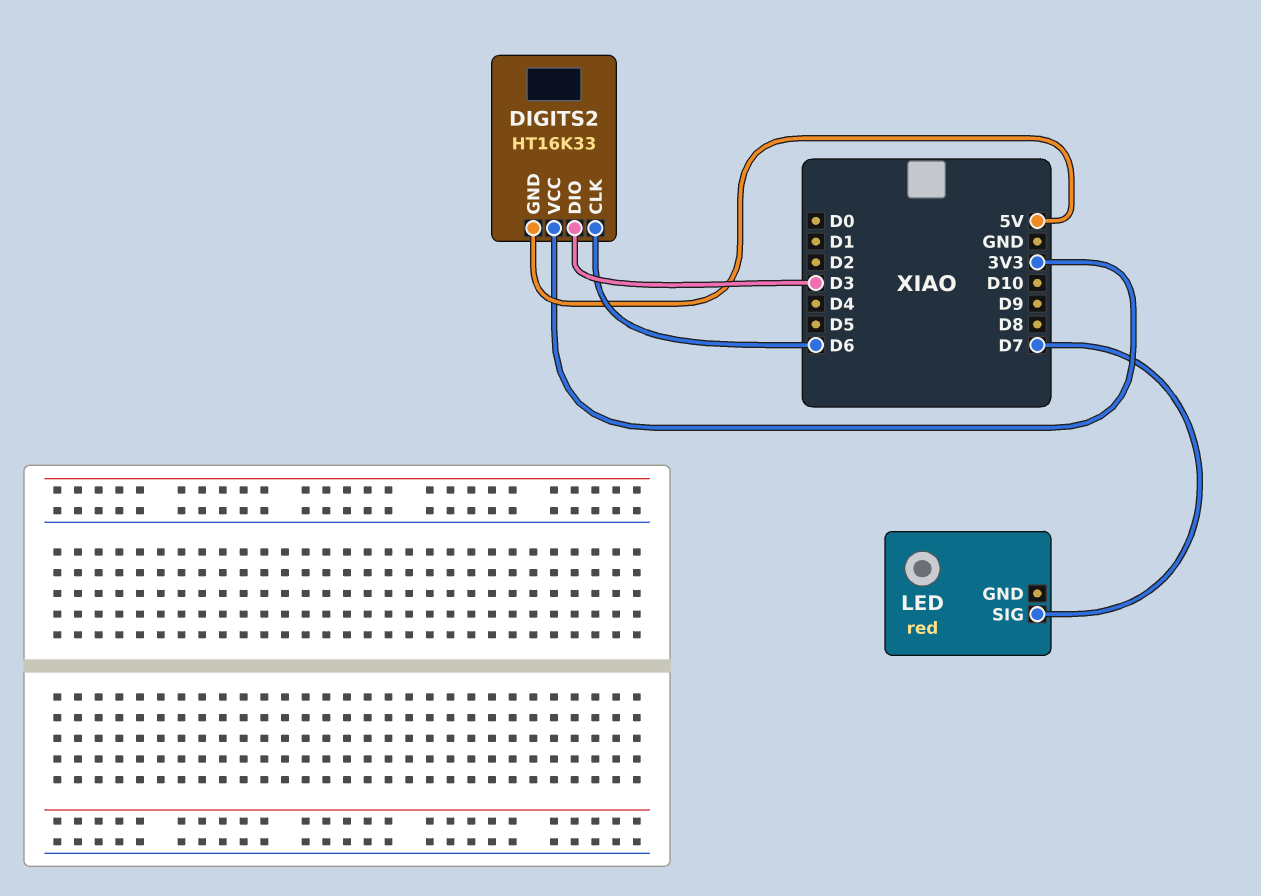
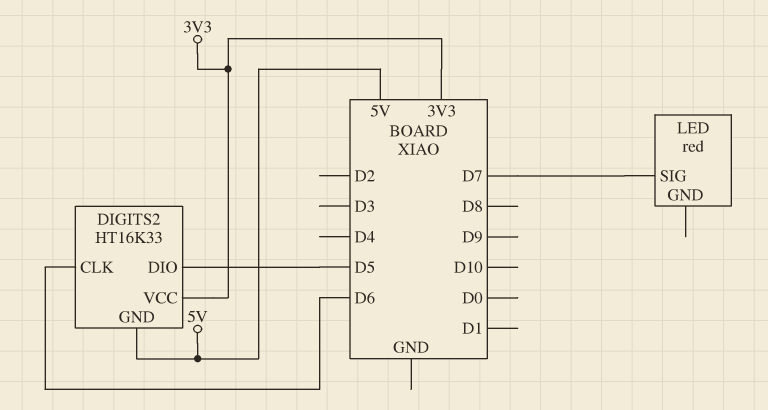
DIGITS2 pin DIO: D3 -> D5

